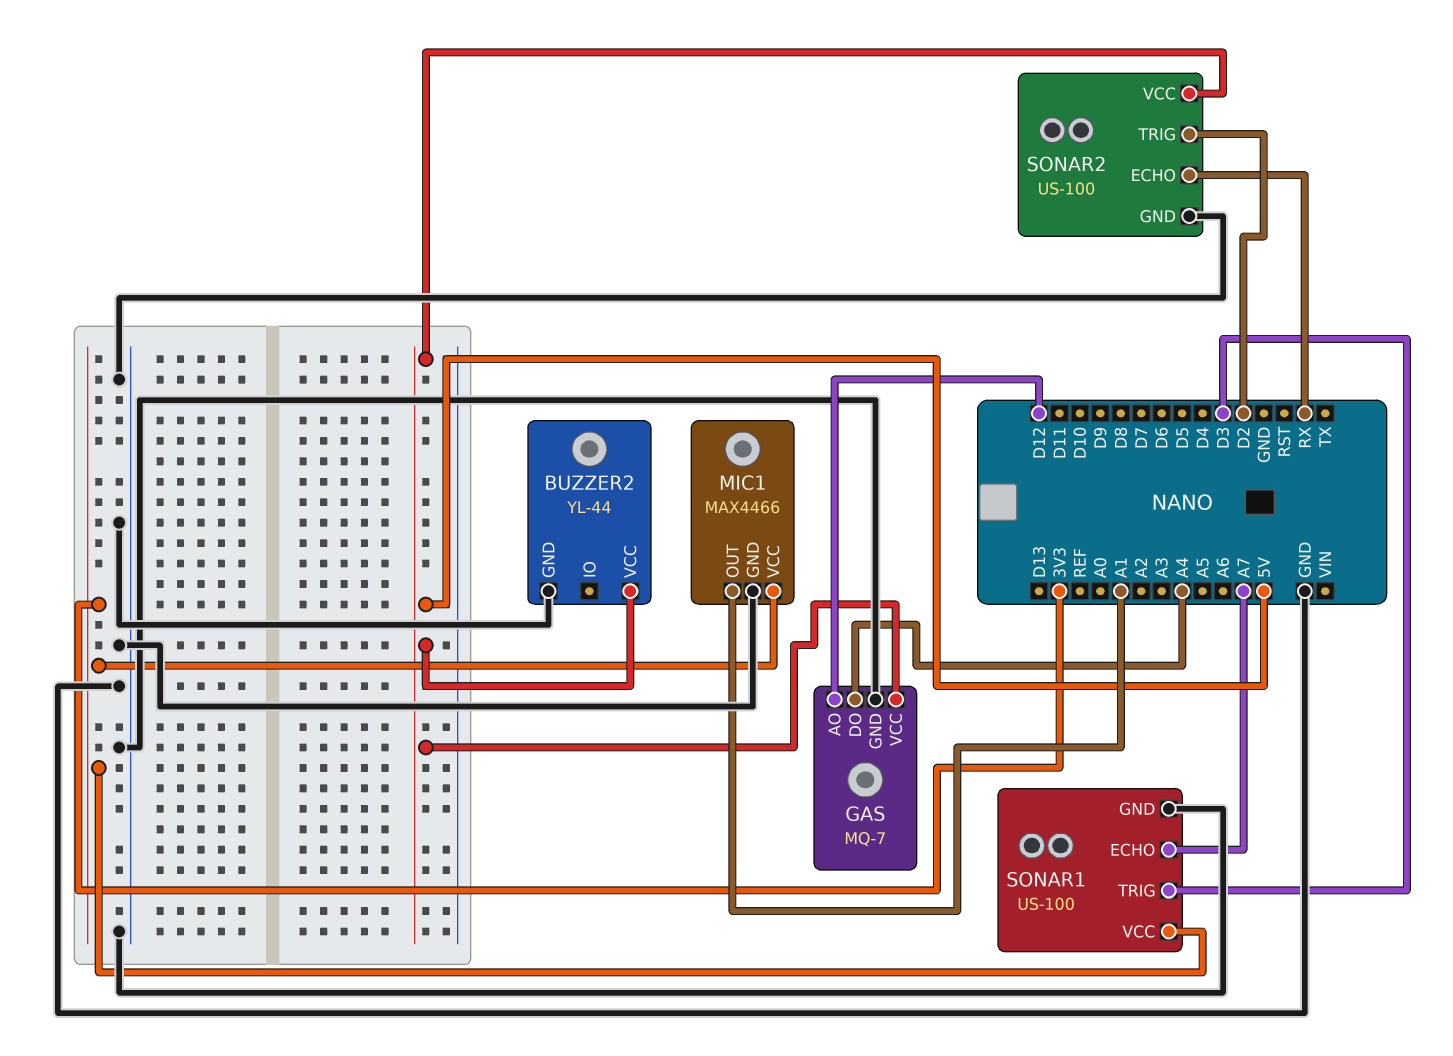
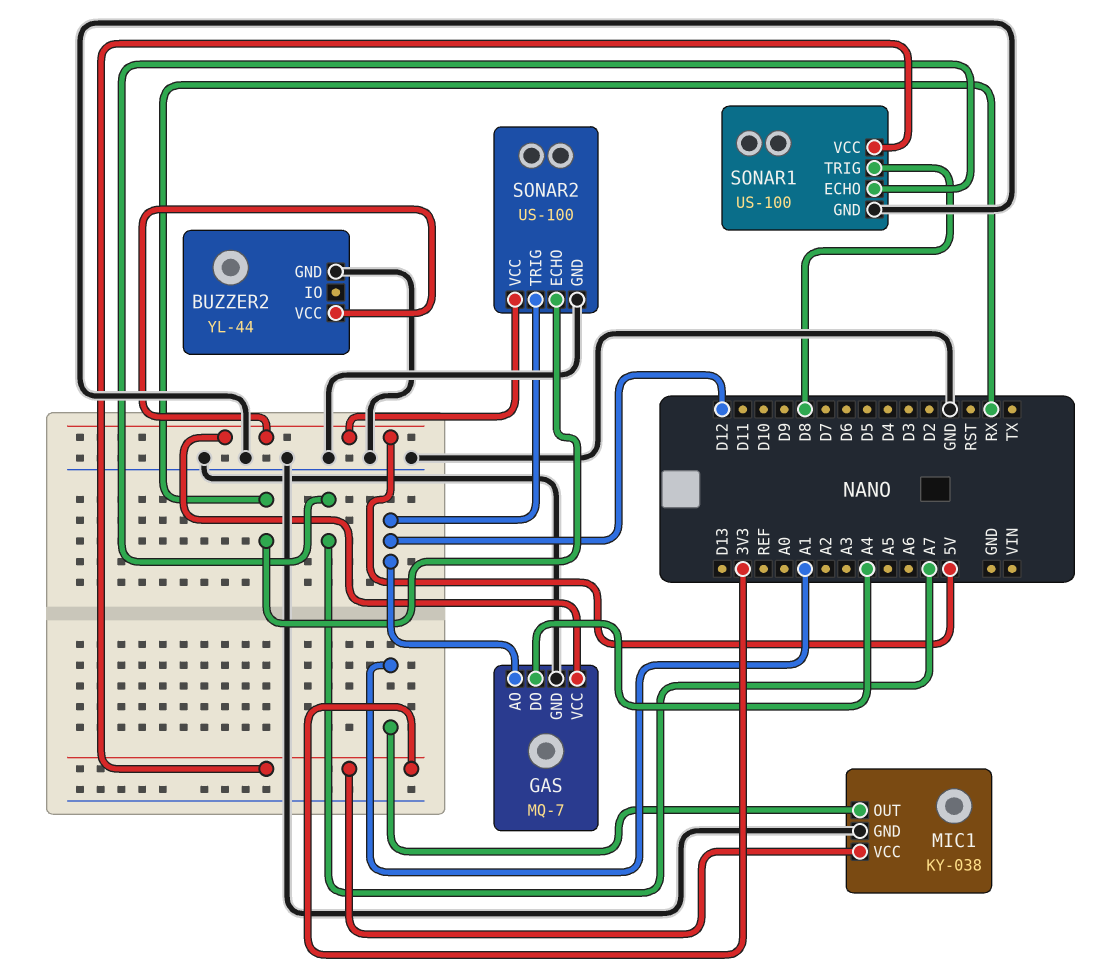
MIC1: MAX4466 -> KY-038
SONAR1 pin TRIG: D3 -> D8
SONAR2 pin TRIG: D2 -> D12

